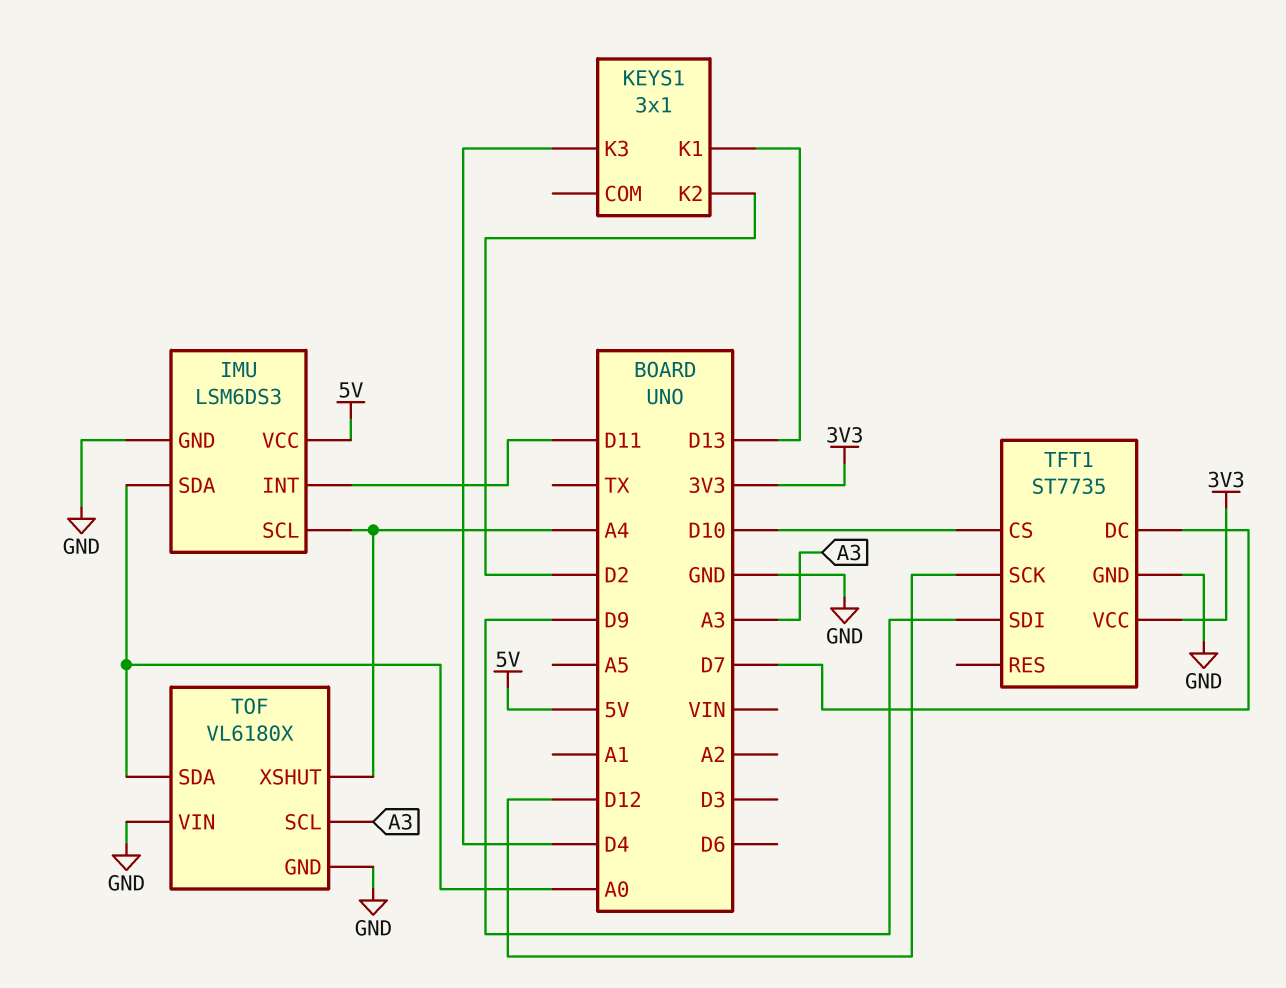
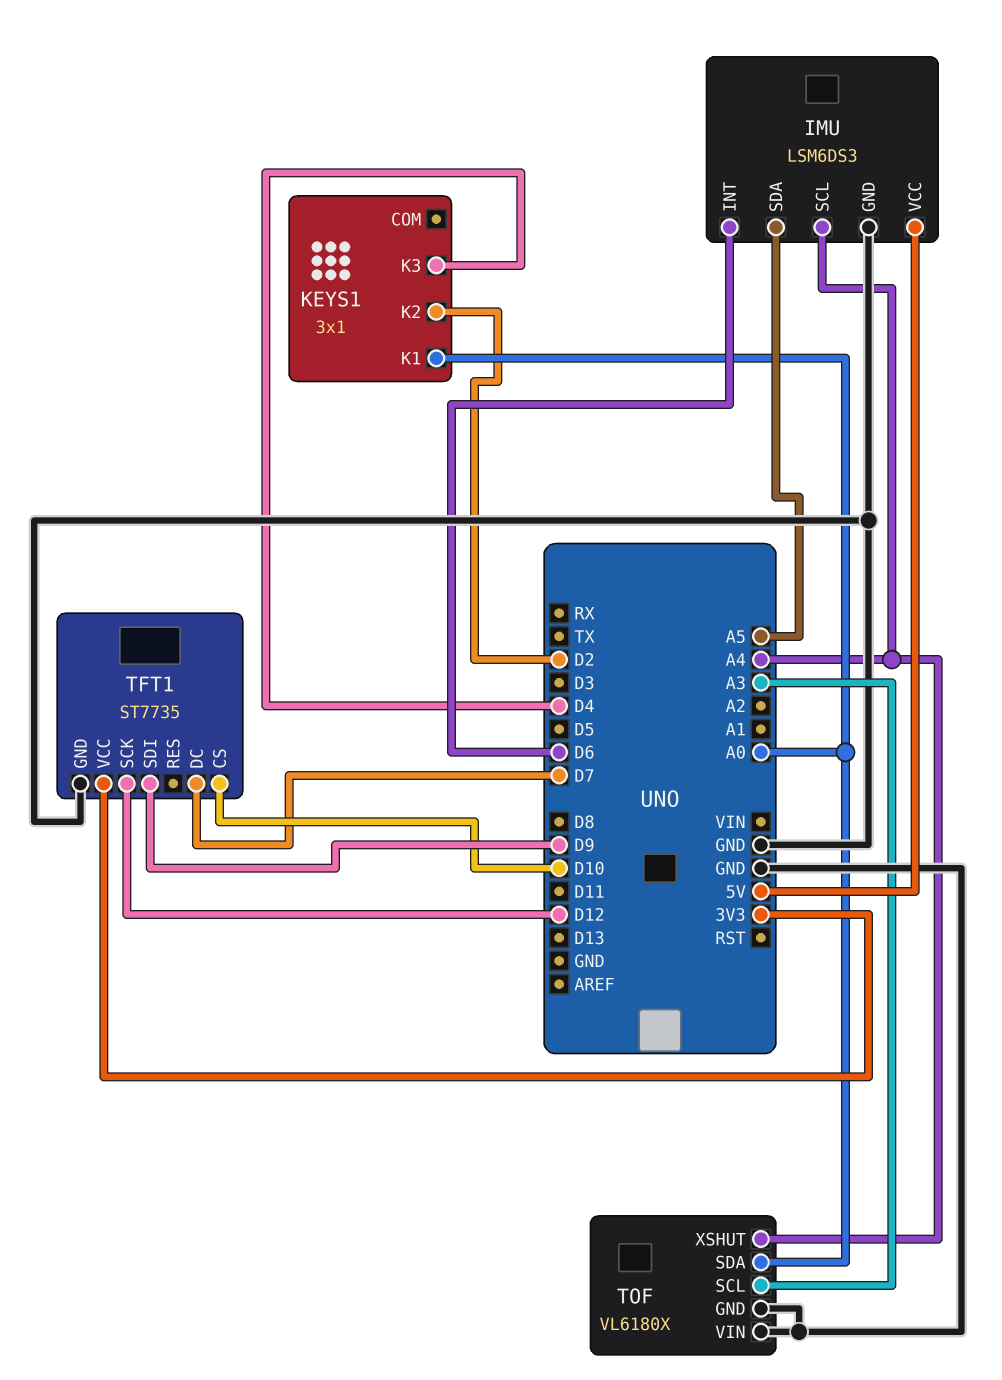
IMU pin INT: D11 -> D6
IMU pin SDA: A0 -> A5
KEYS1 pin K1: D13 -> A0

